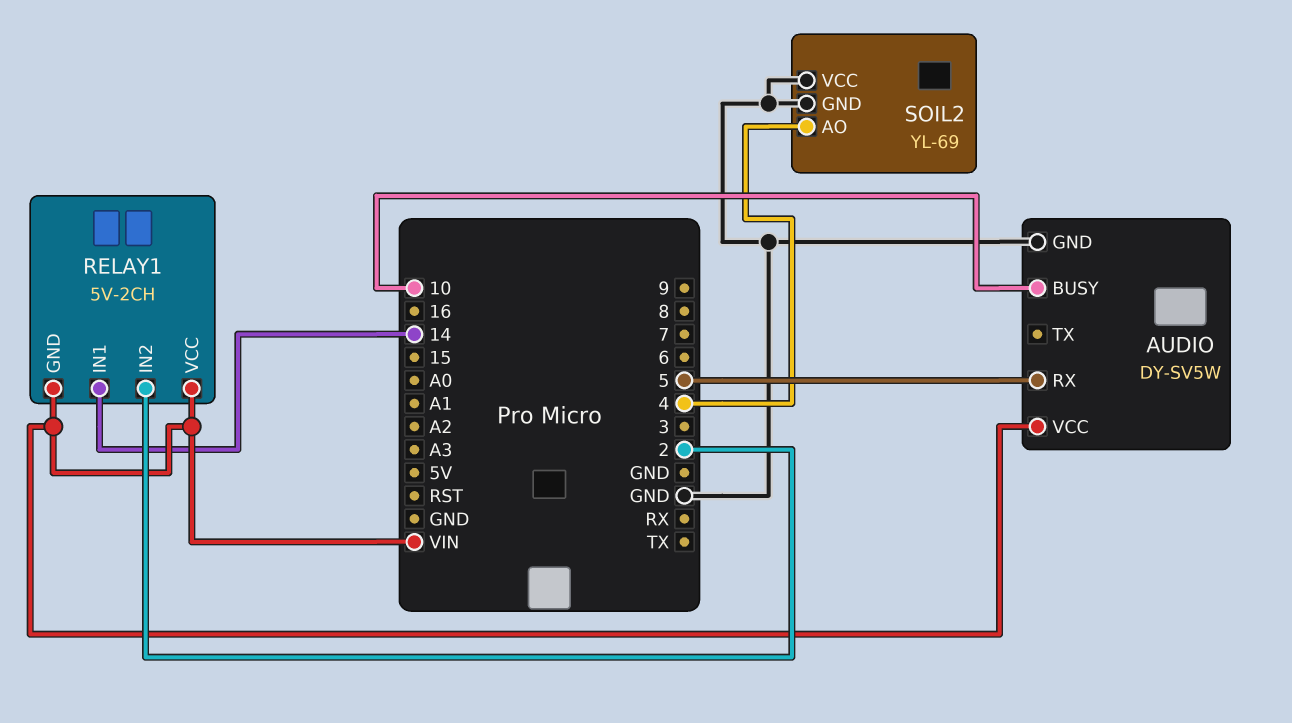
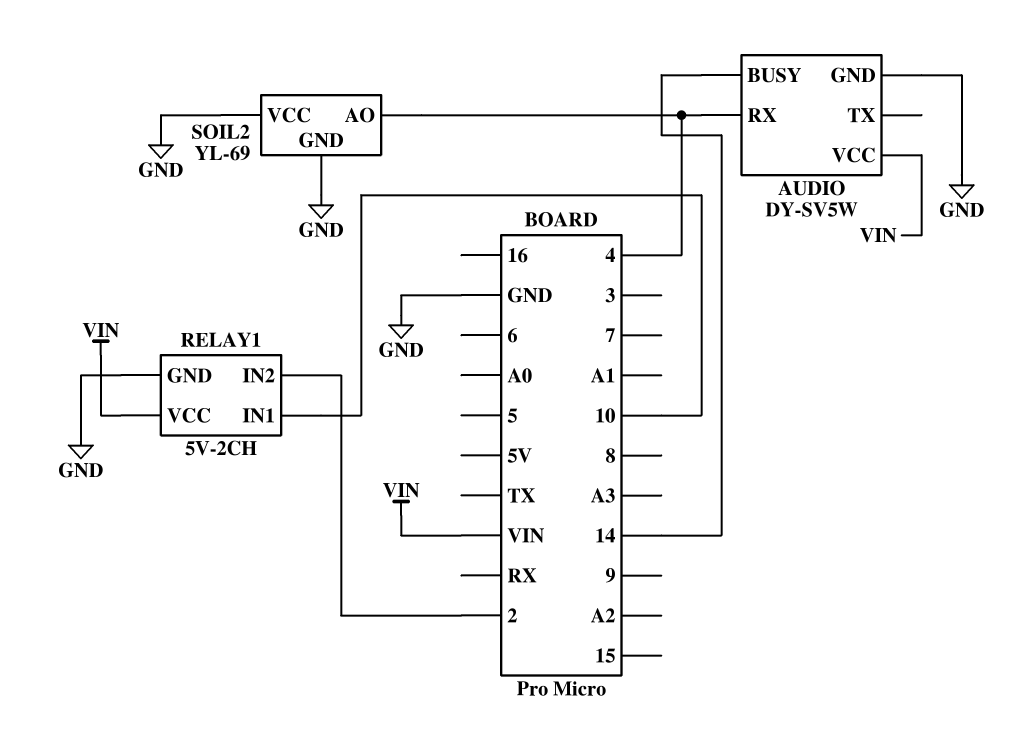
AUDIO pin BUSY: 10 -> 14
AUDIO pin RX: 5 -> 4
RELAY1 pin GND: VIN -> GND
RELAY1 pin IN1: 14 -> 10

